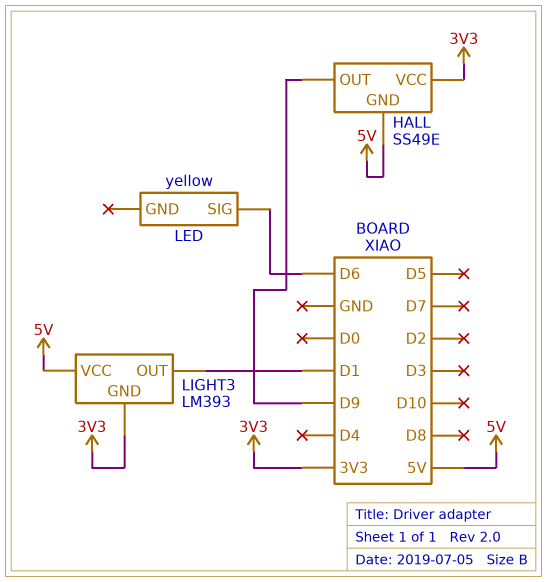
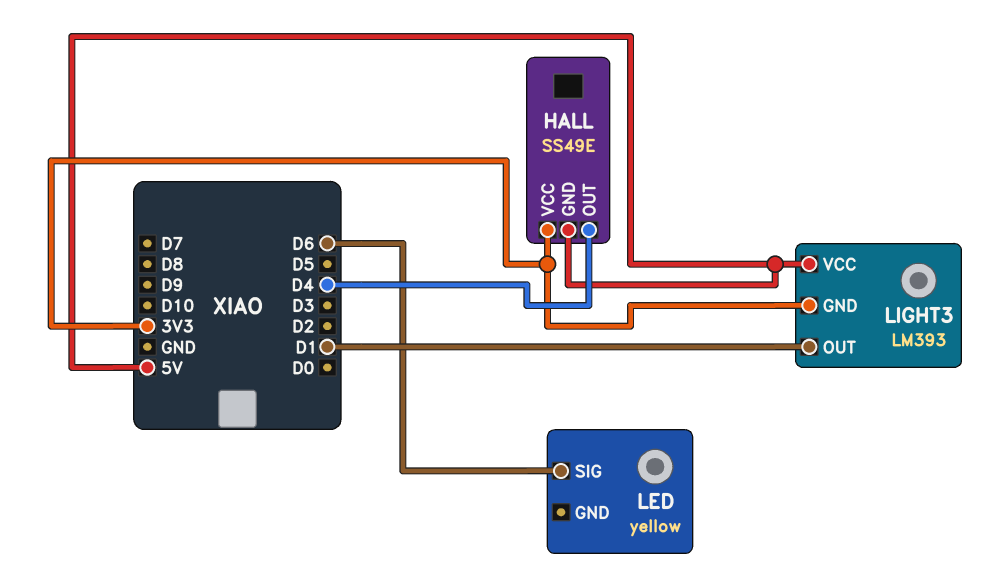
HALL pin OUT: D9 -> D4

